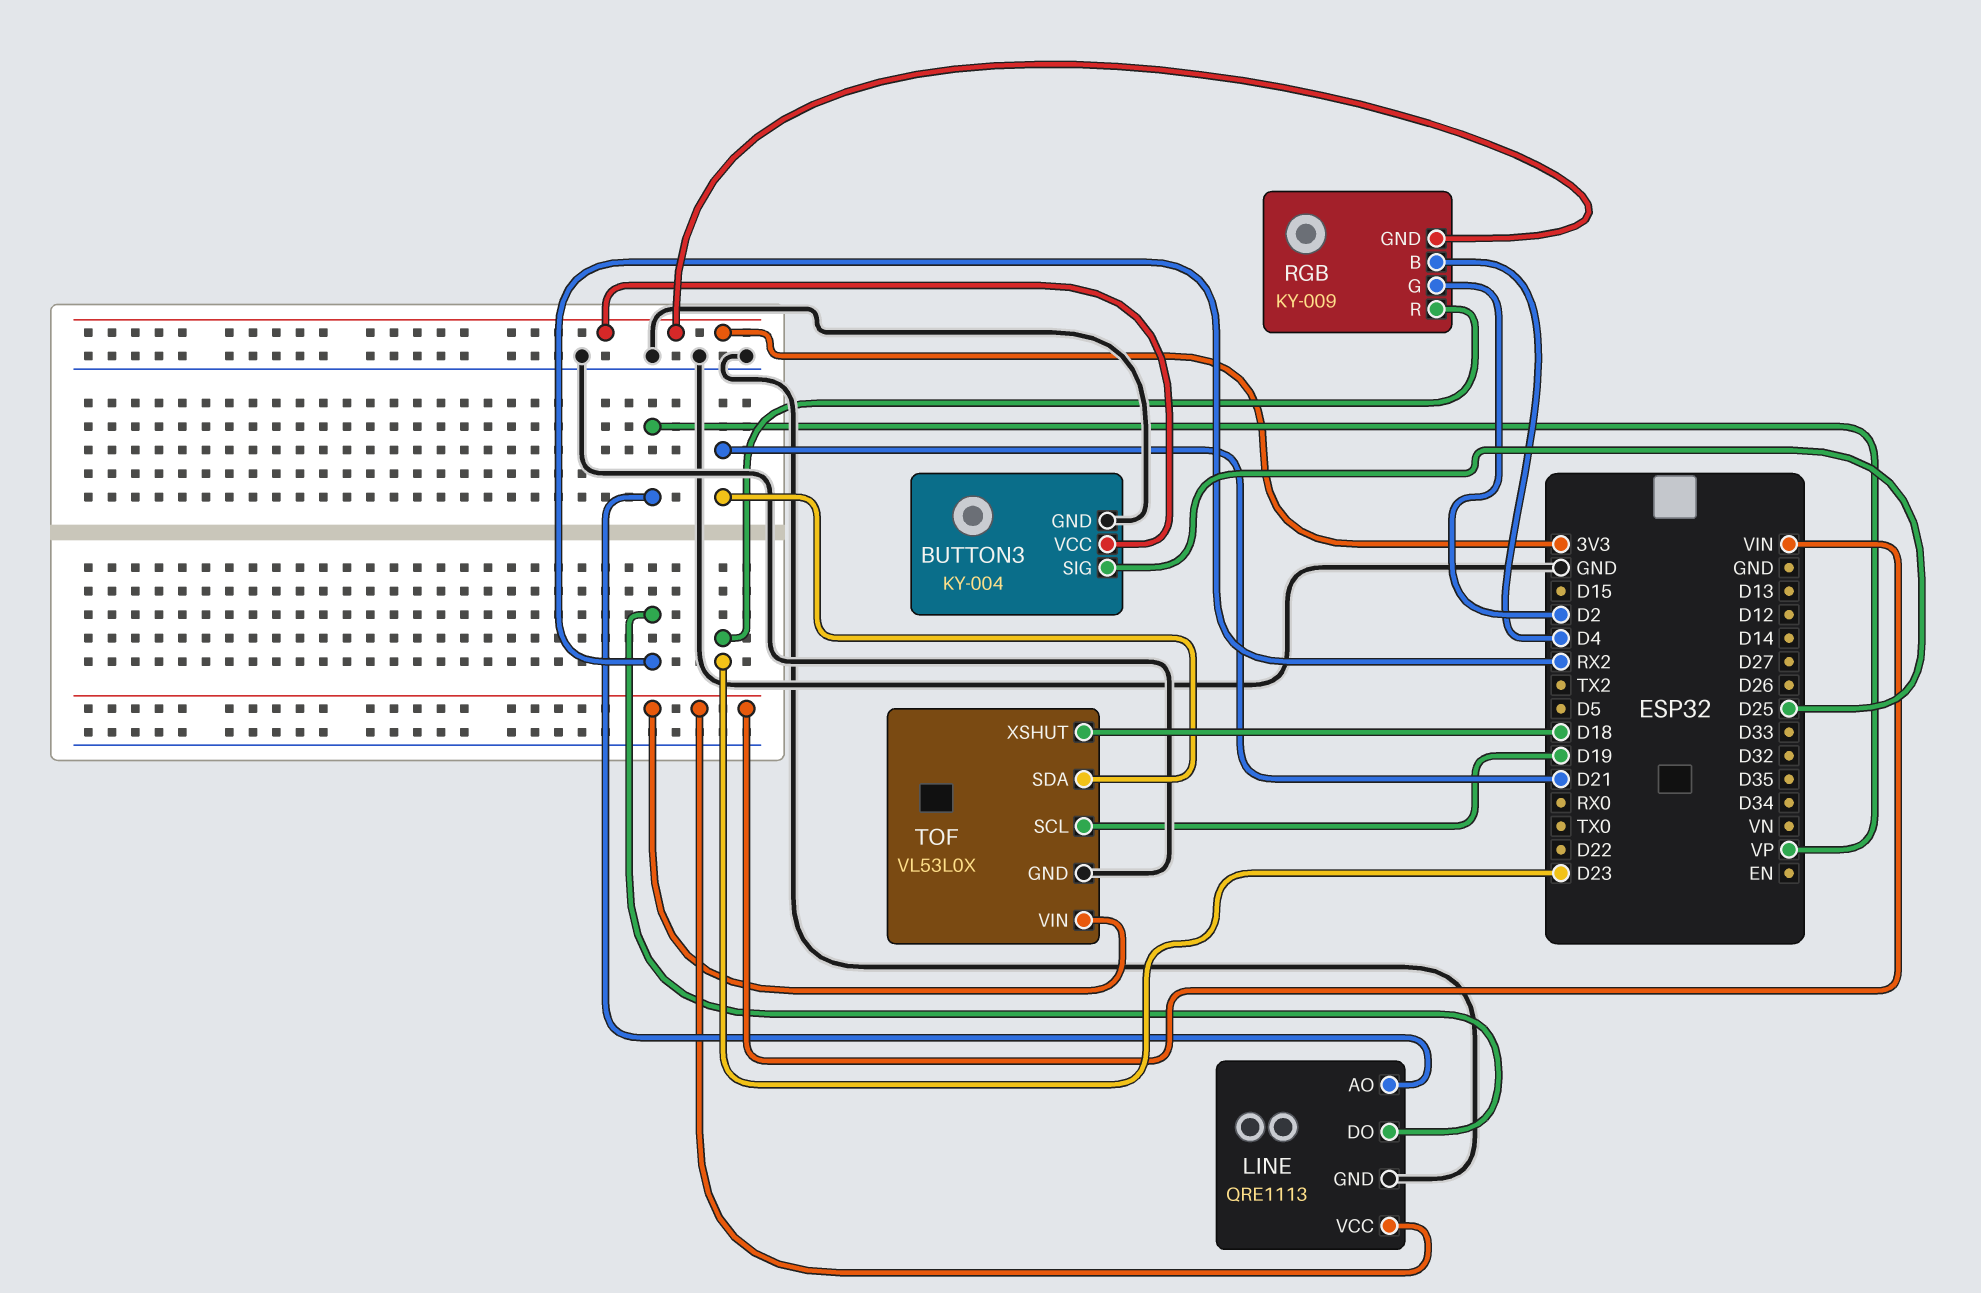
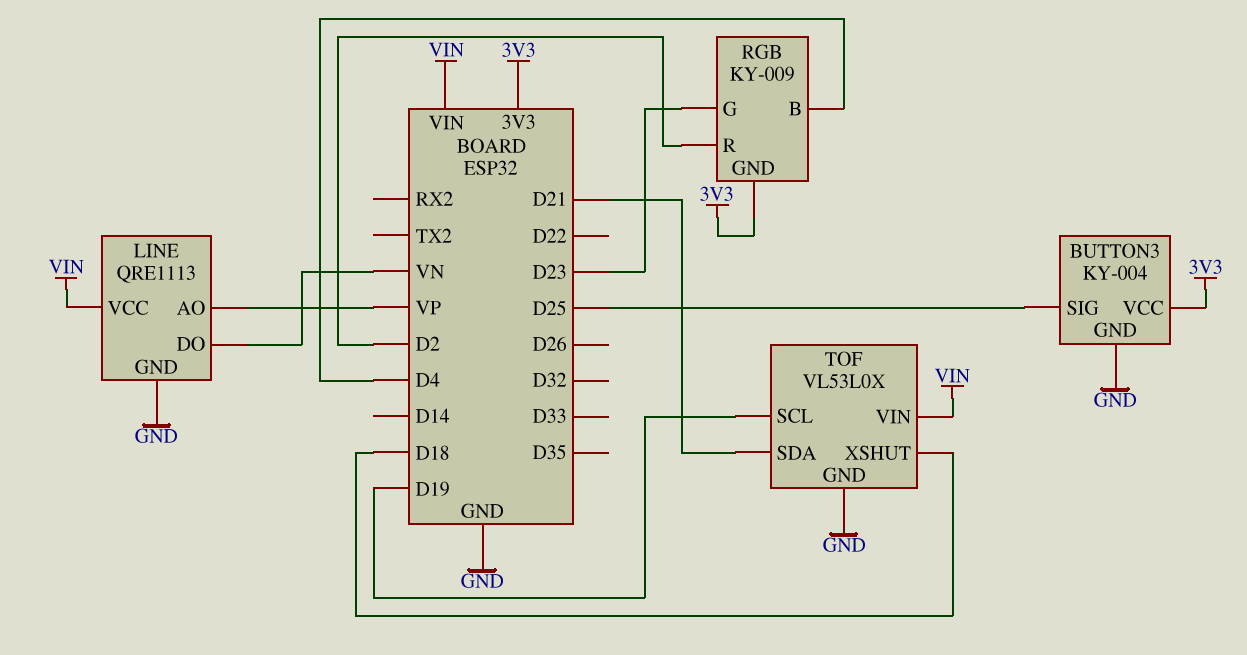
LINE pin DO: RX2 -> VN
RGB pin G: D2 -> D23
RGB pin R: D23 -> D2

